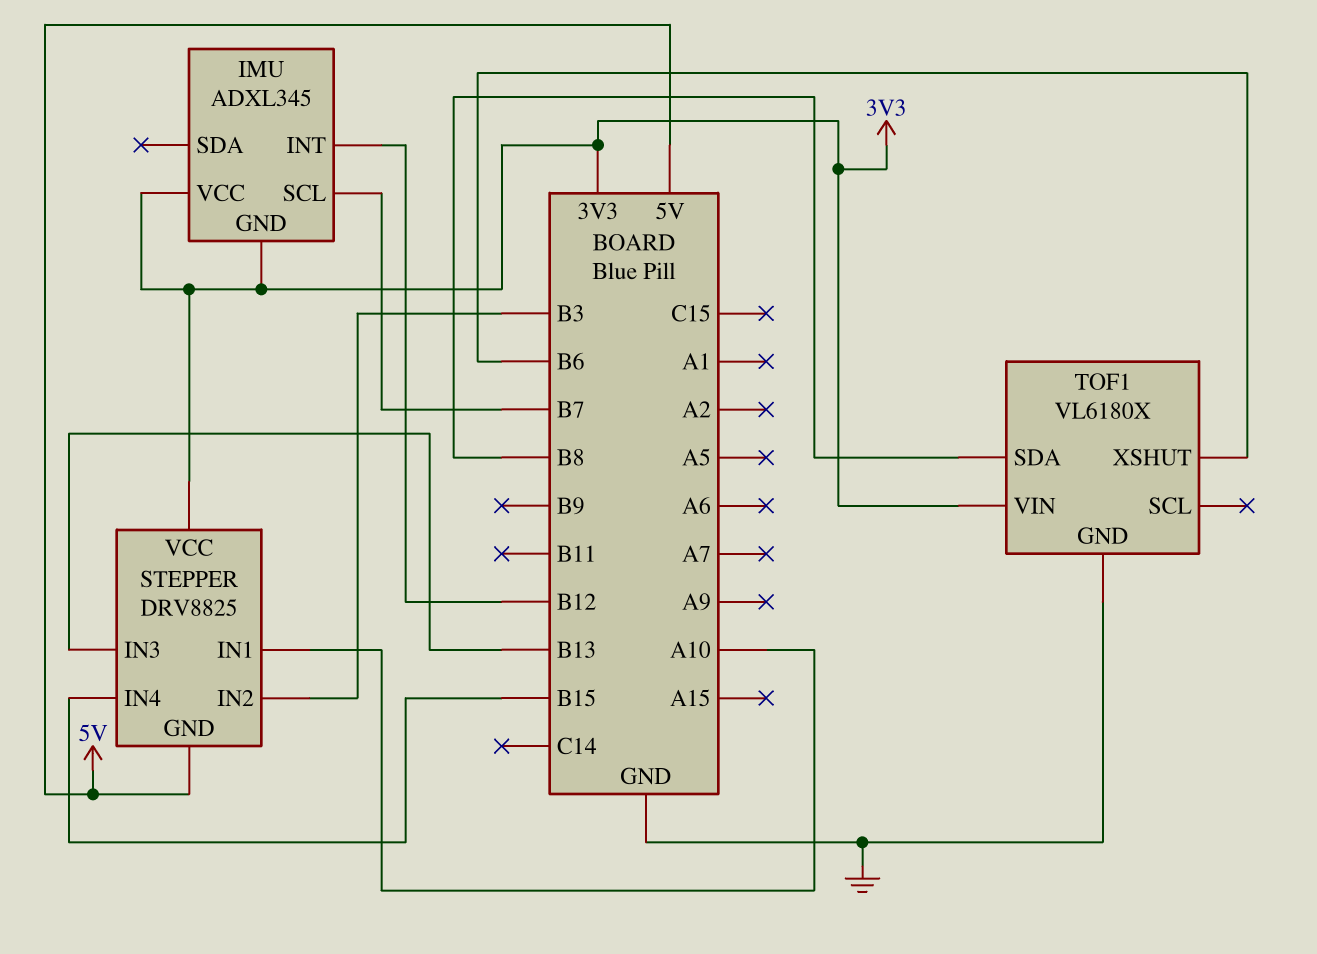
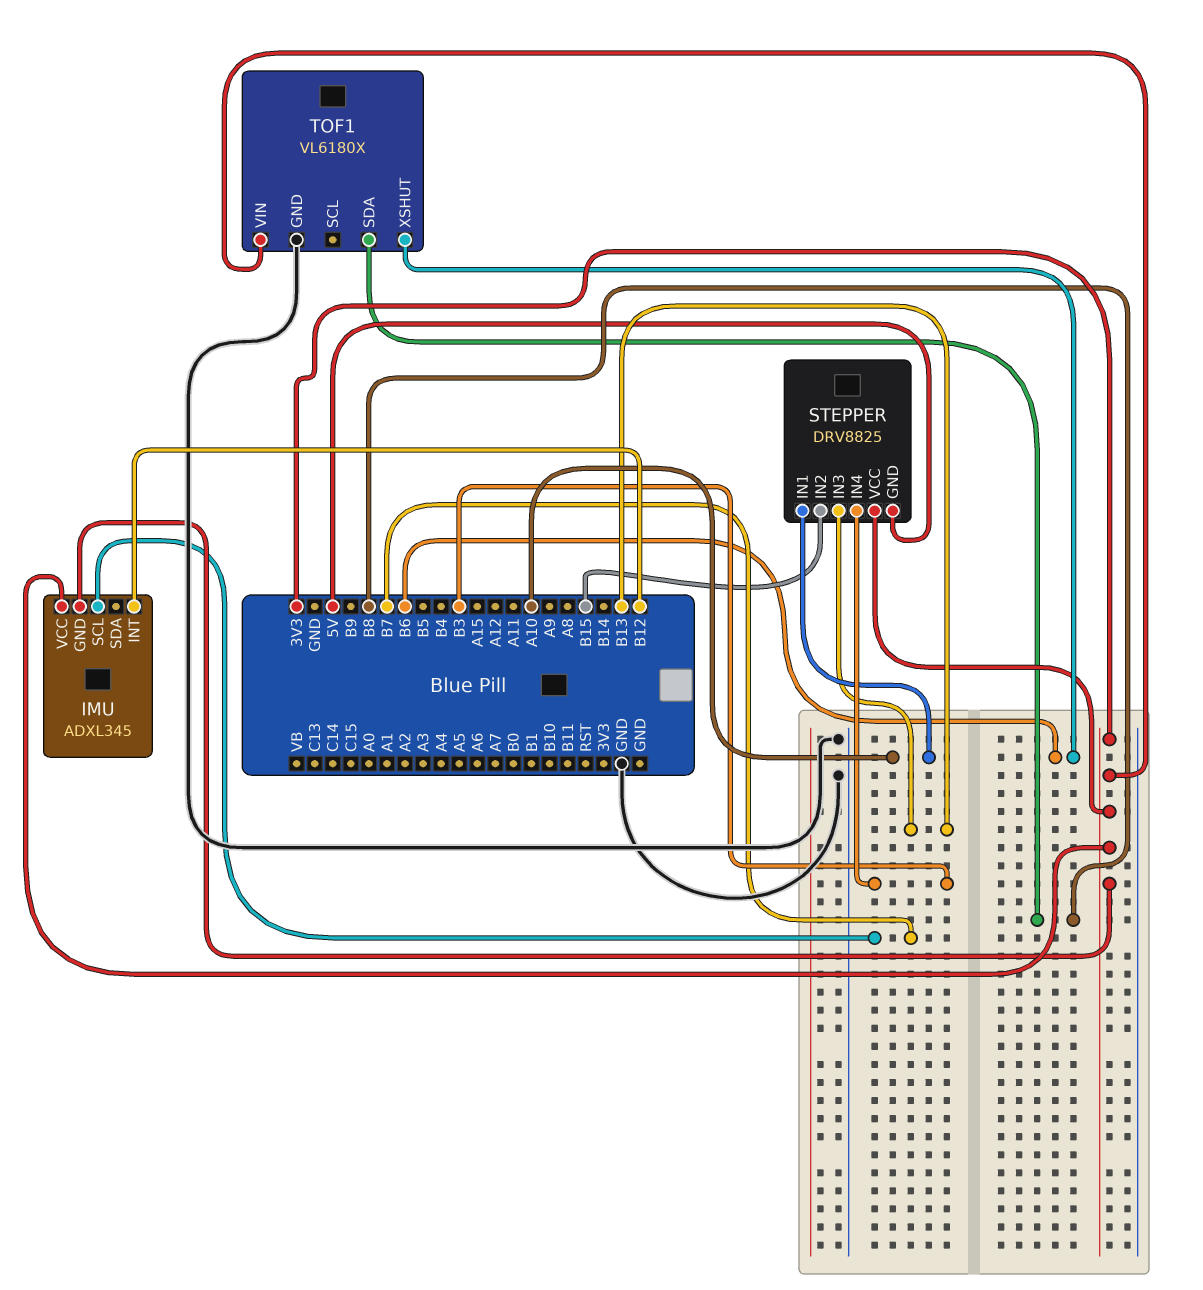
STEPPER pin IN2: B3 -> B15
STEPPER pin IN4: B15 -> B3

